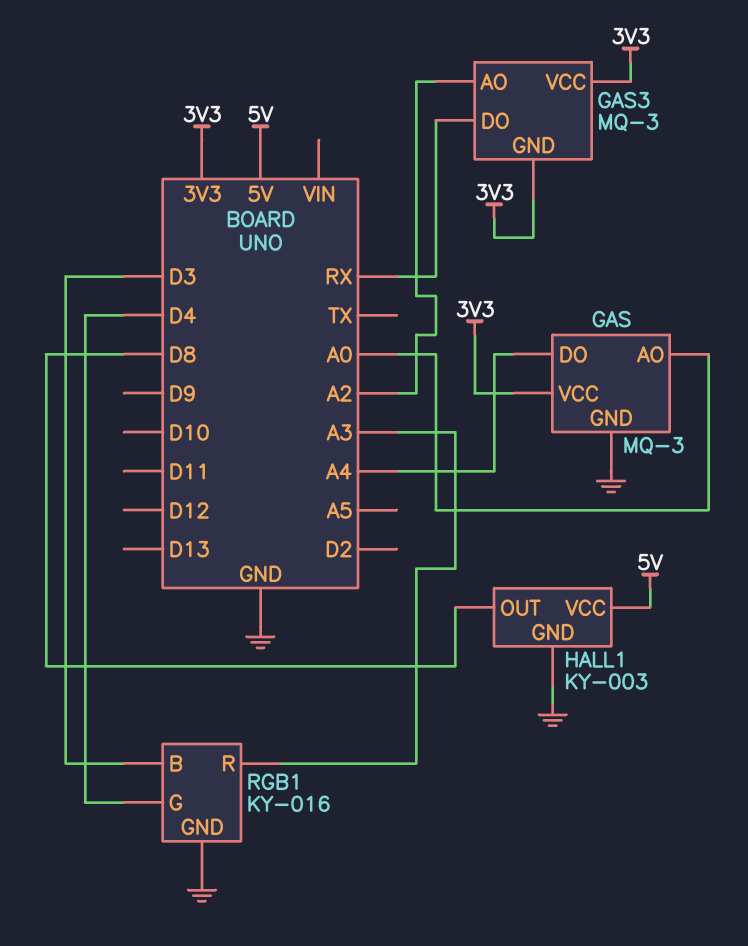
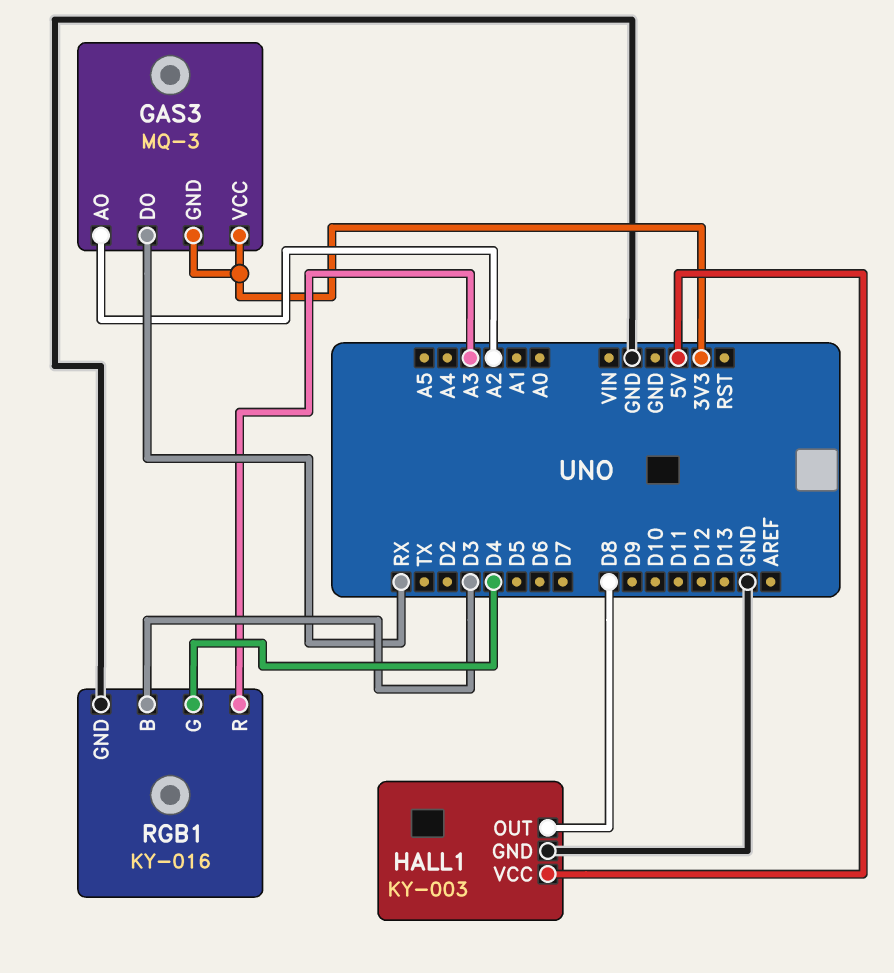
GAS: MQ-3 -> none
GAS pin AO: A0 -> none
GAS pin DO: A4 -> none
GAS pin GND: GND -> none
GAS pin VCC: 3V3 -> none

